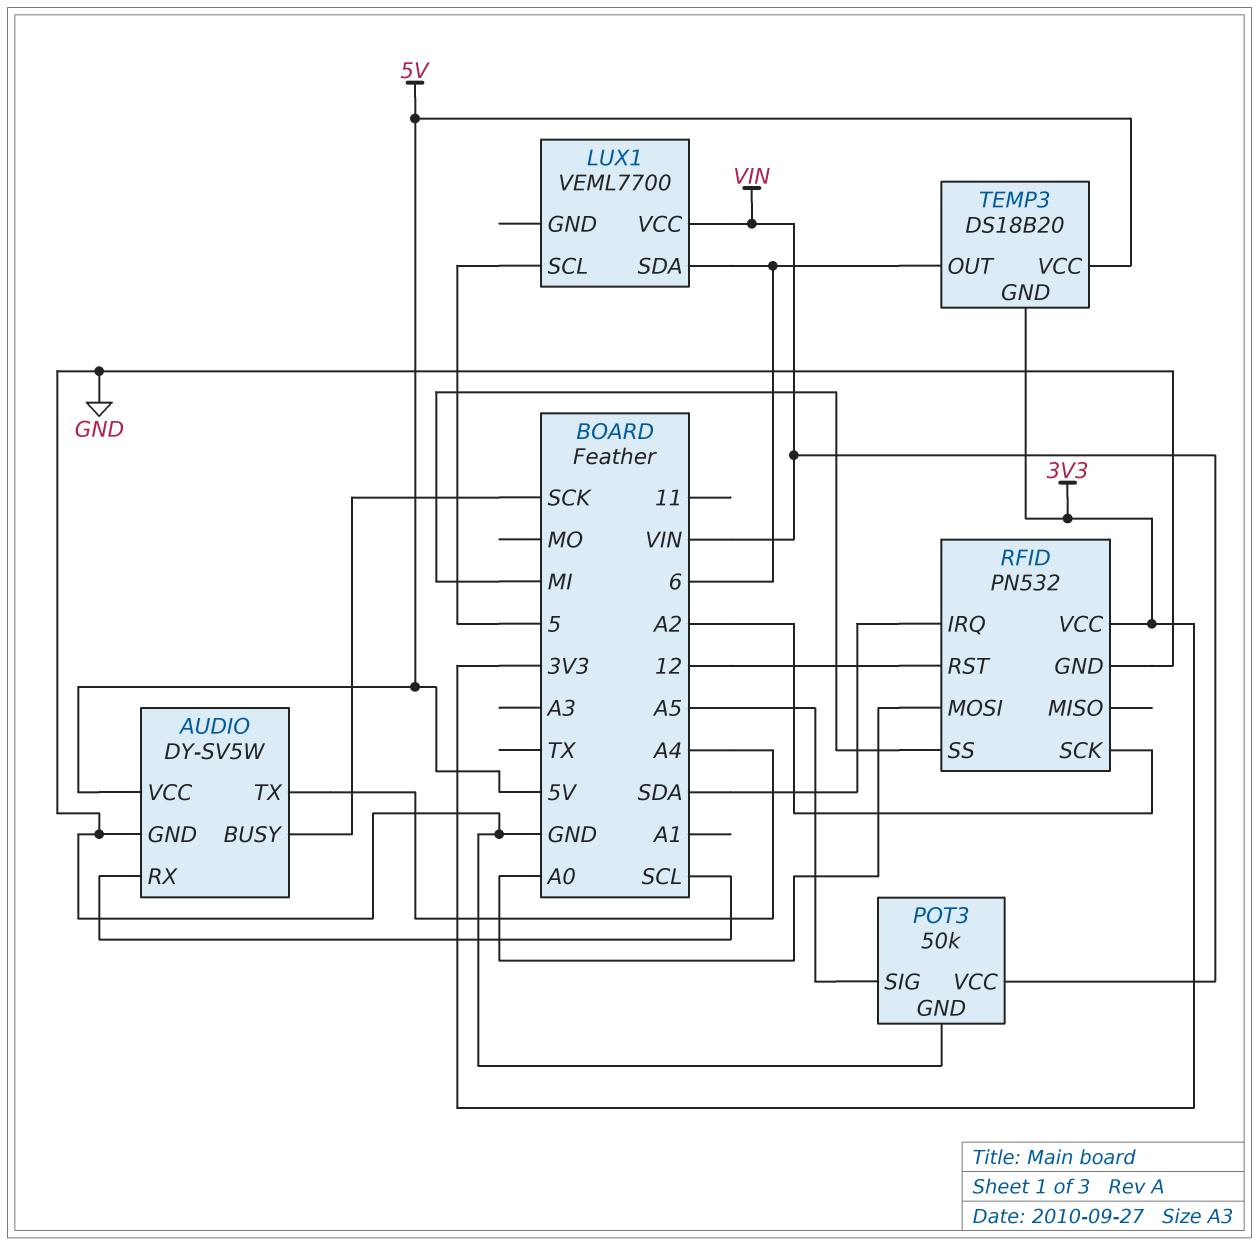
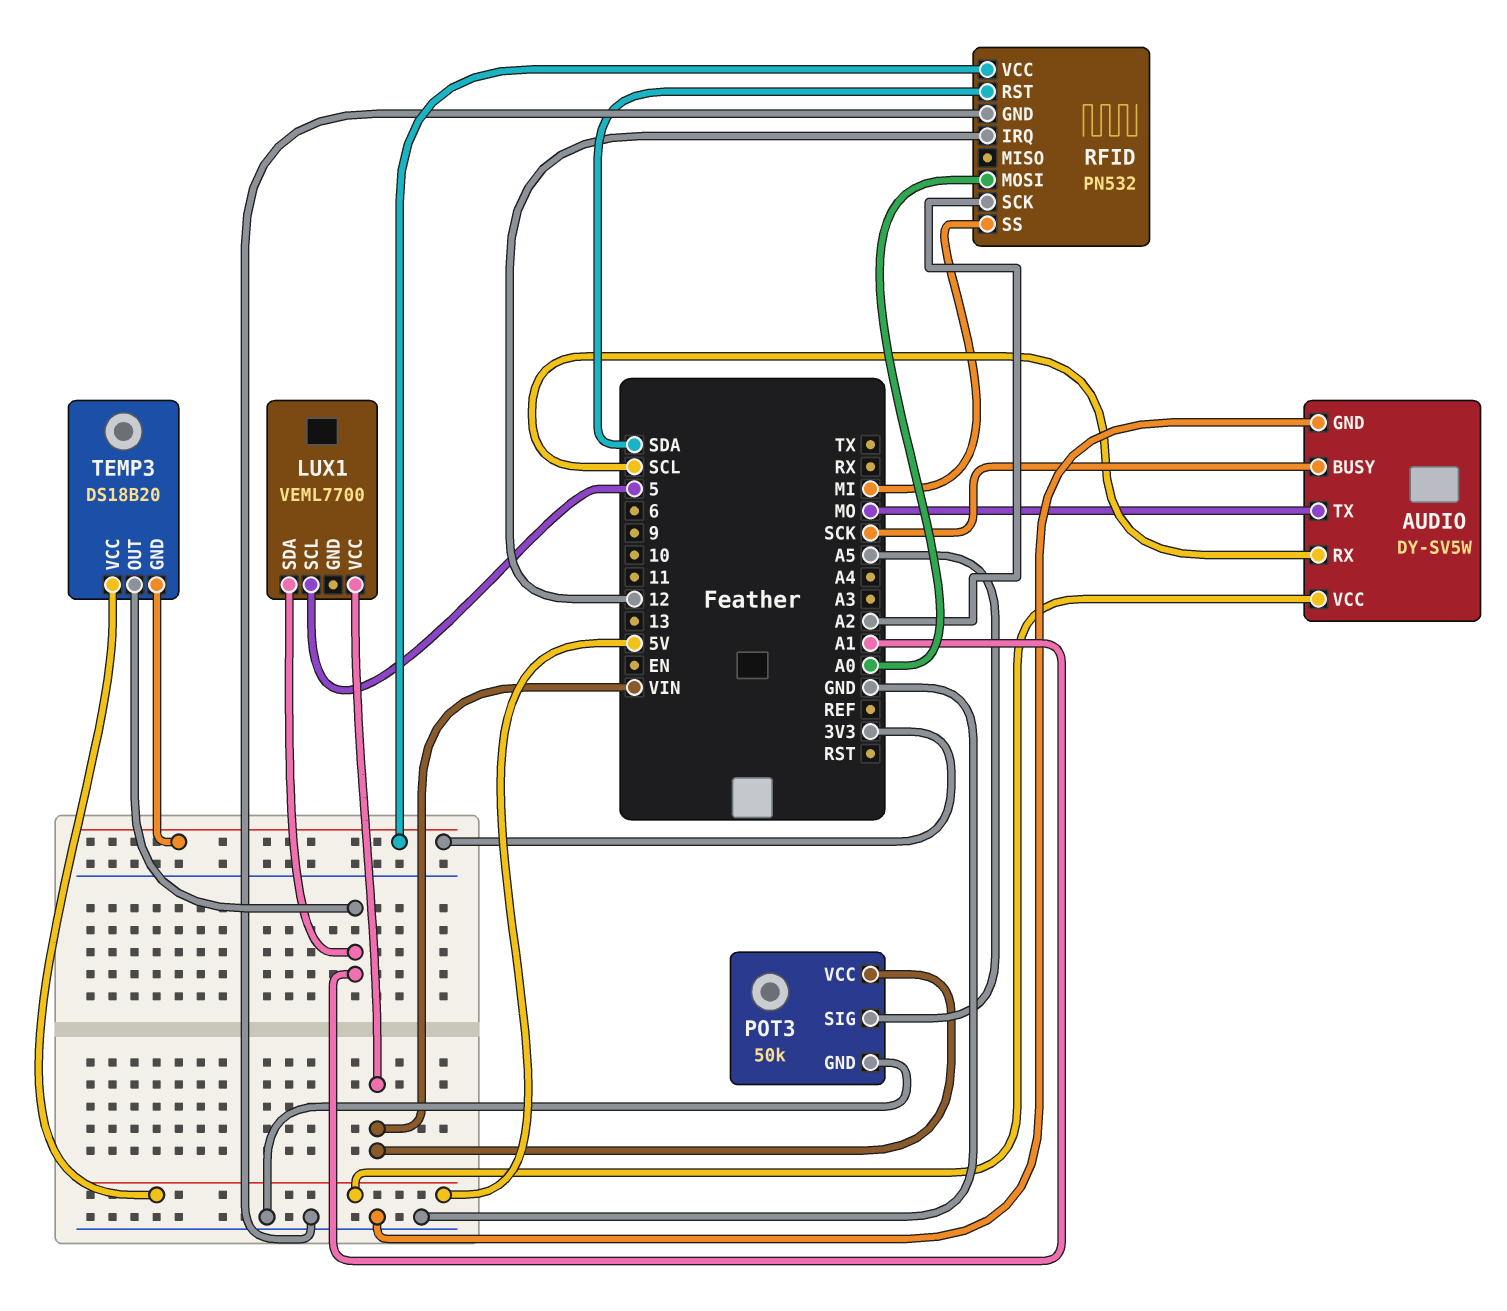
AUDIO pin TX: A4 -> MO
LUX1 pin SDA: 6 -> A1
RFID pin IRQ: SDA -> 12
RFID pin RST: 12 -> SDA
TEMP3 pin OUT: 6 -> A1

